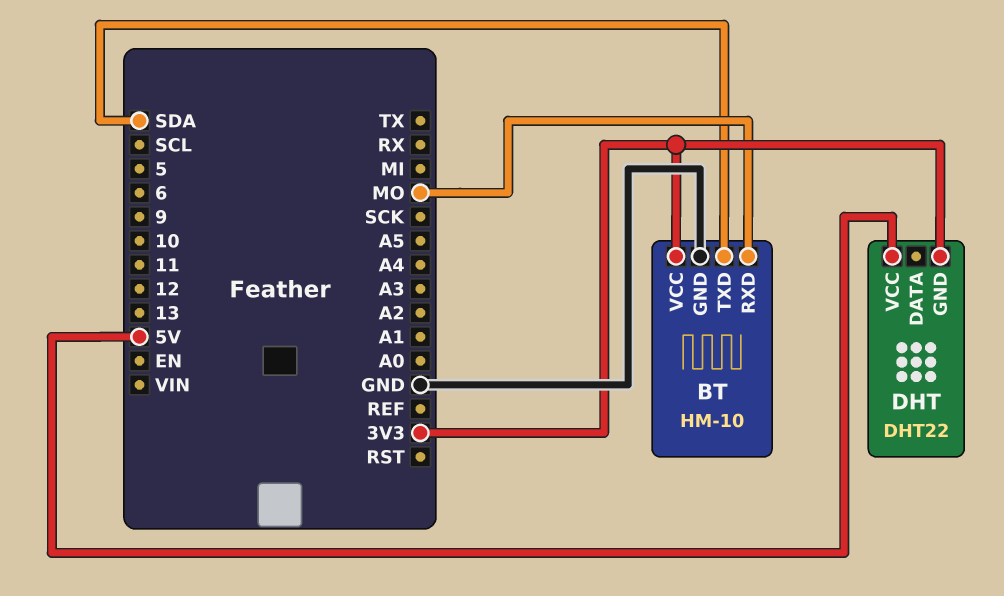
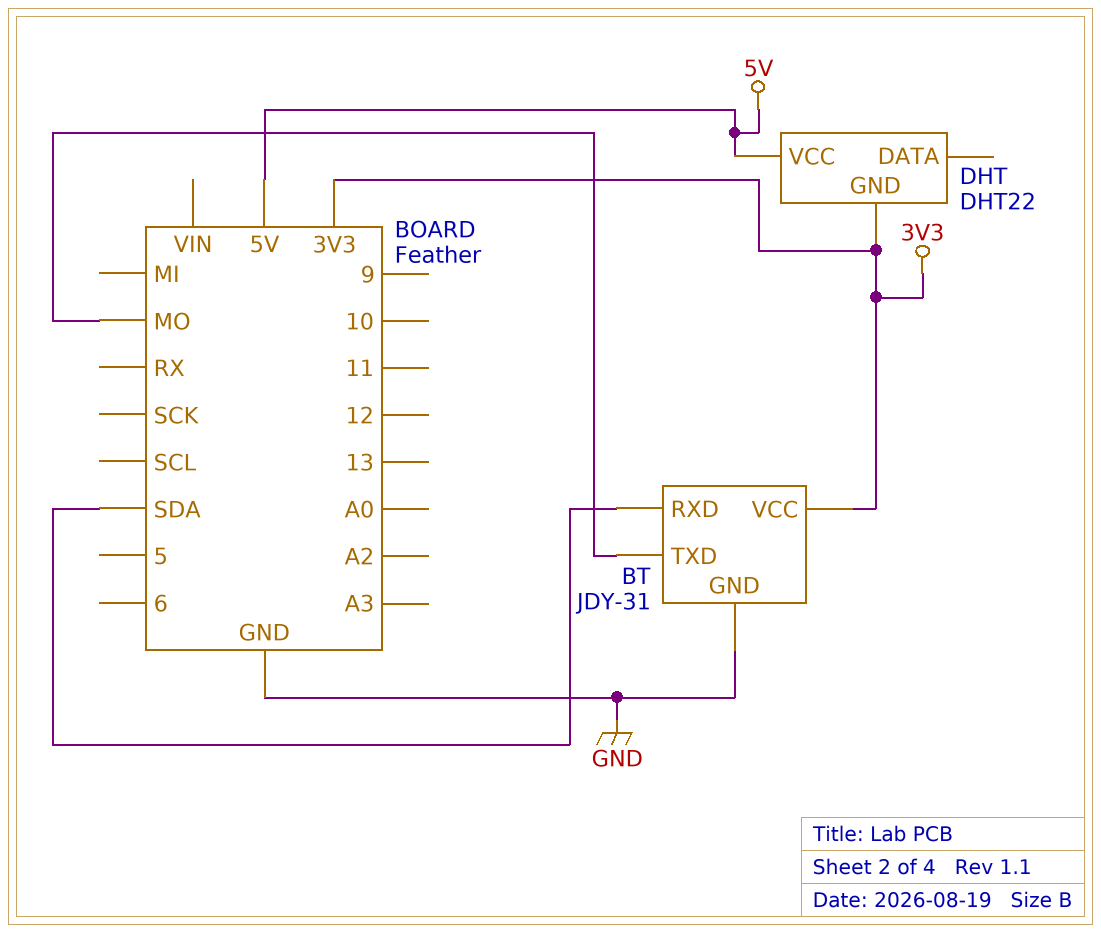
BT: HM-10 -> JDY-31
BT pin RXD: MO -> SDA
BT pin TXD: SDA -> MO

